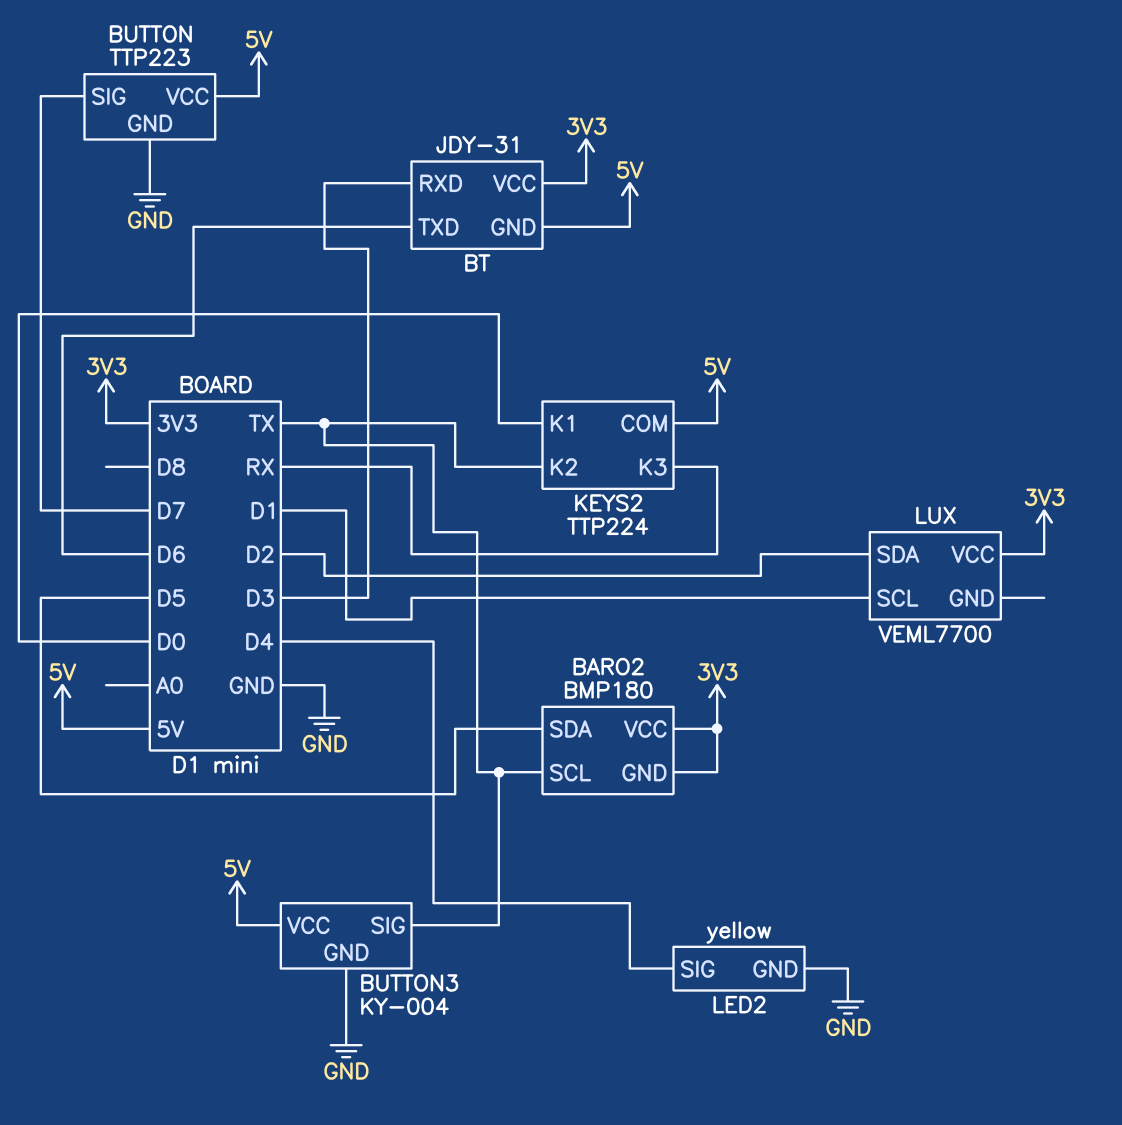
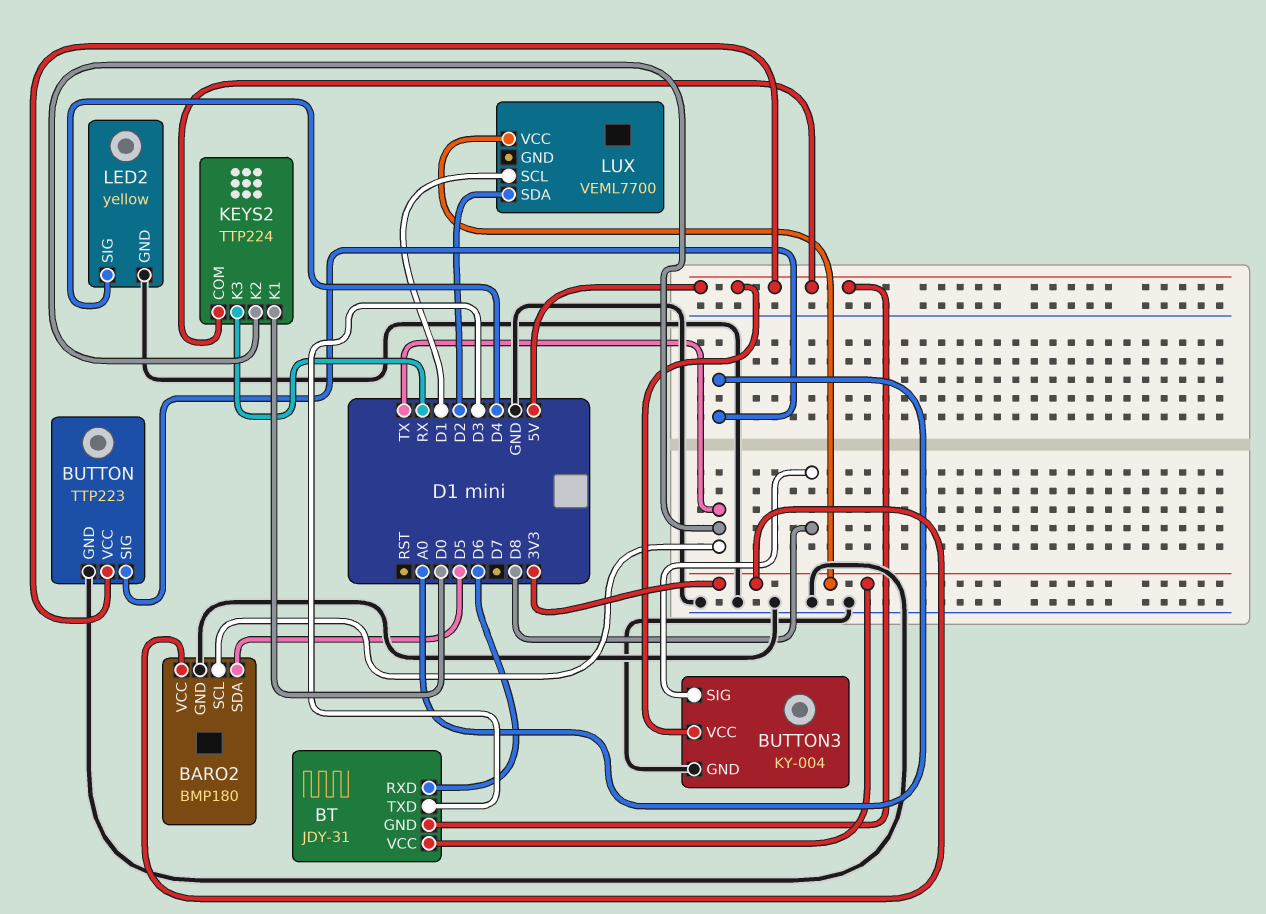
BARO2 pin GND: 3V3 -> GND
BT pin RXD: D3 -> D6
BT pin TXD: D6 -> D3
BUTTON pin SIG: D7 -> A0
BUTTON3 pin SIG: TX -> D8

